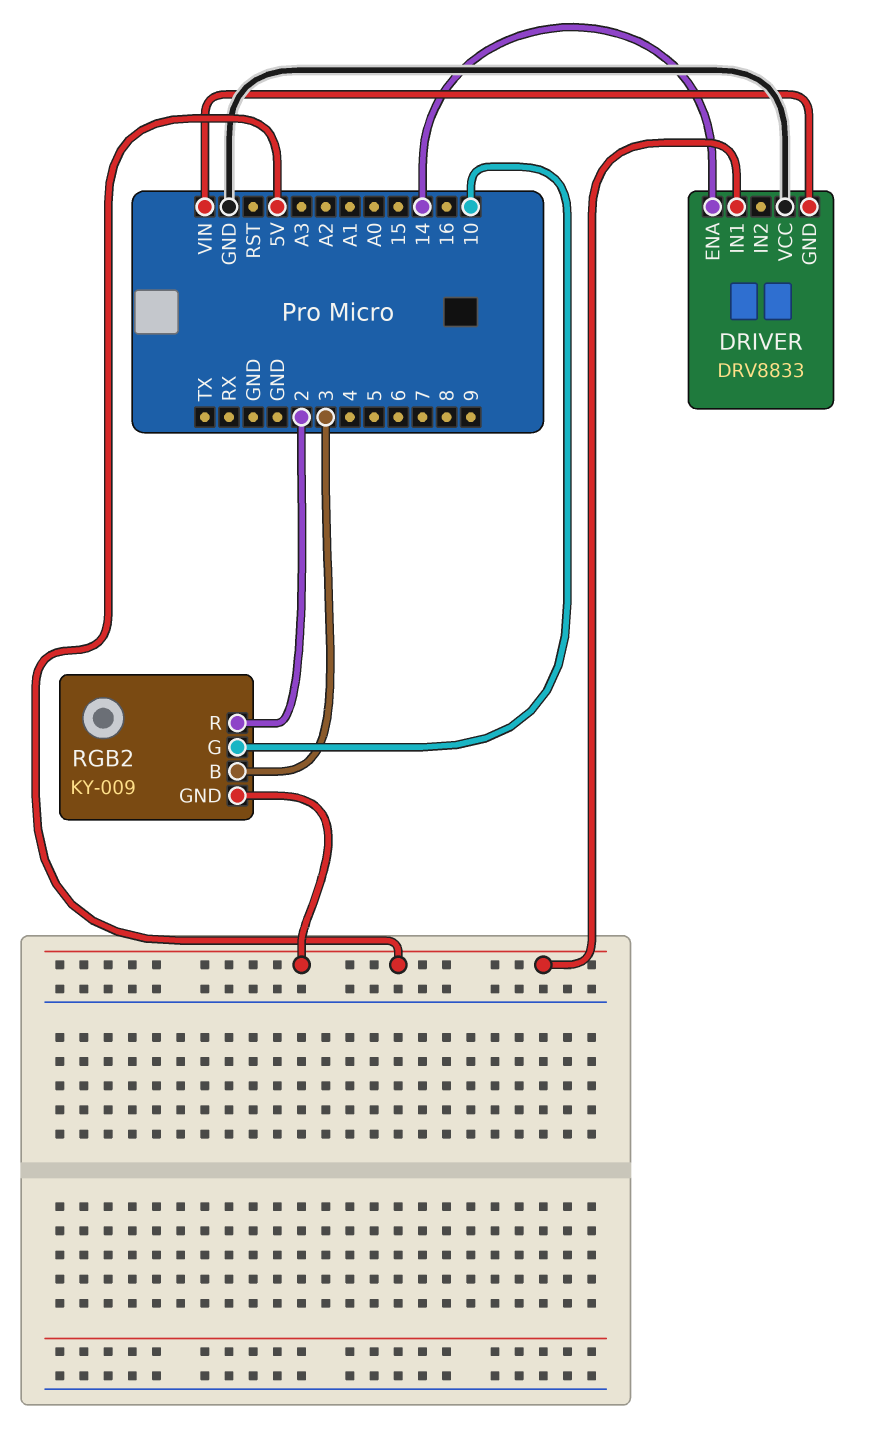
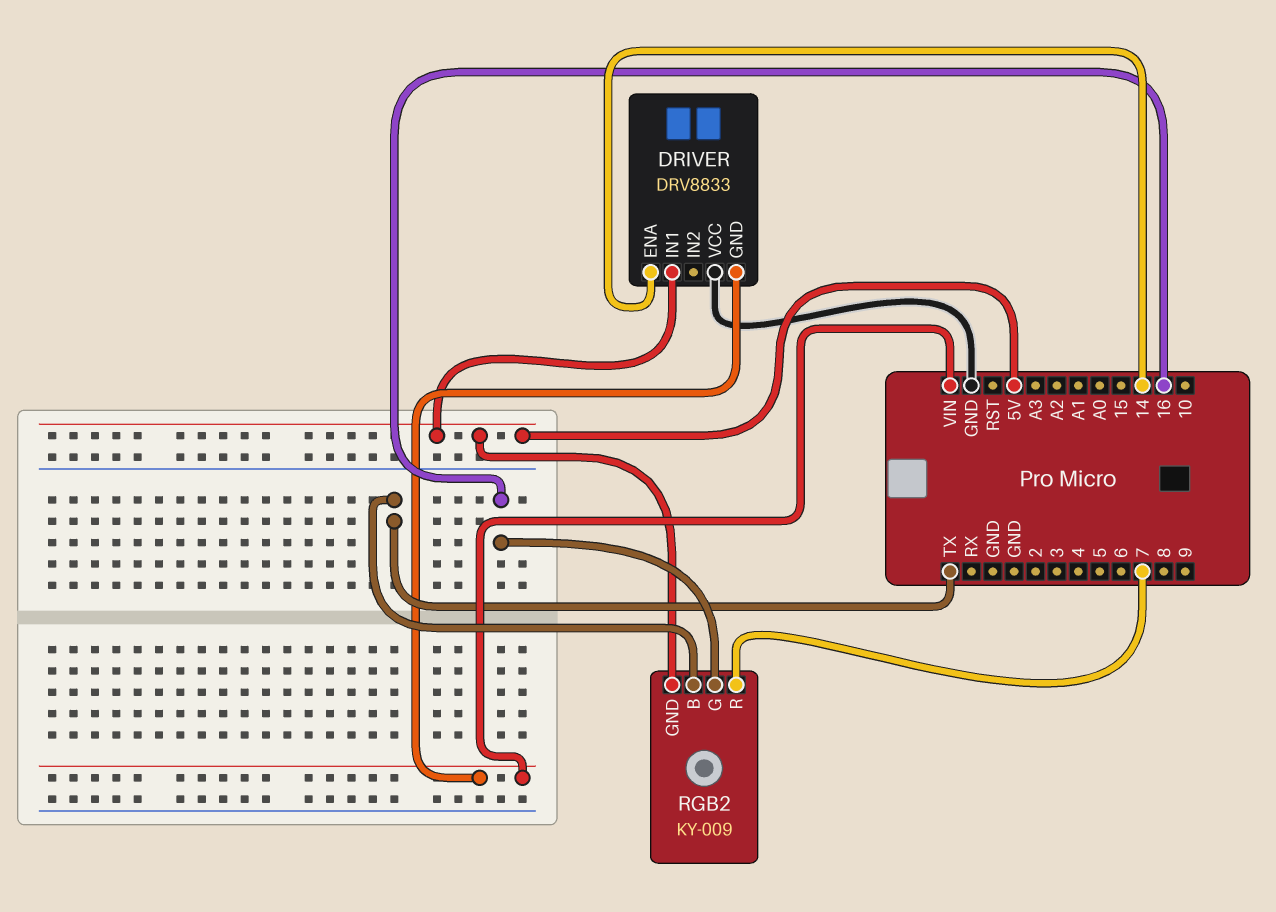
RGB2 pin B: 3 -> TX
RGB2 pin G: 10 -> 16
RGB2 pin R: 2 -> 7

